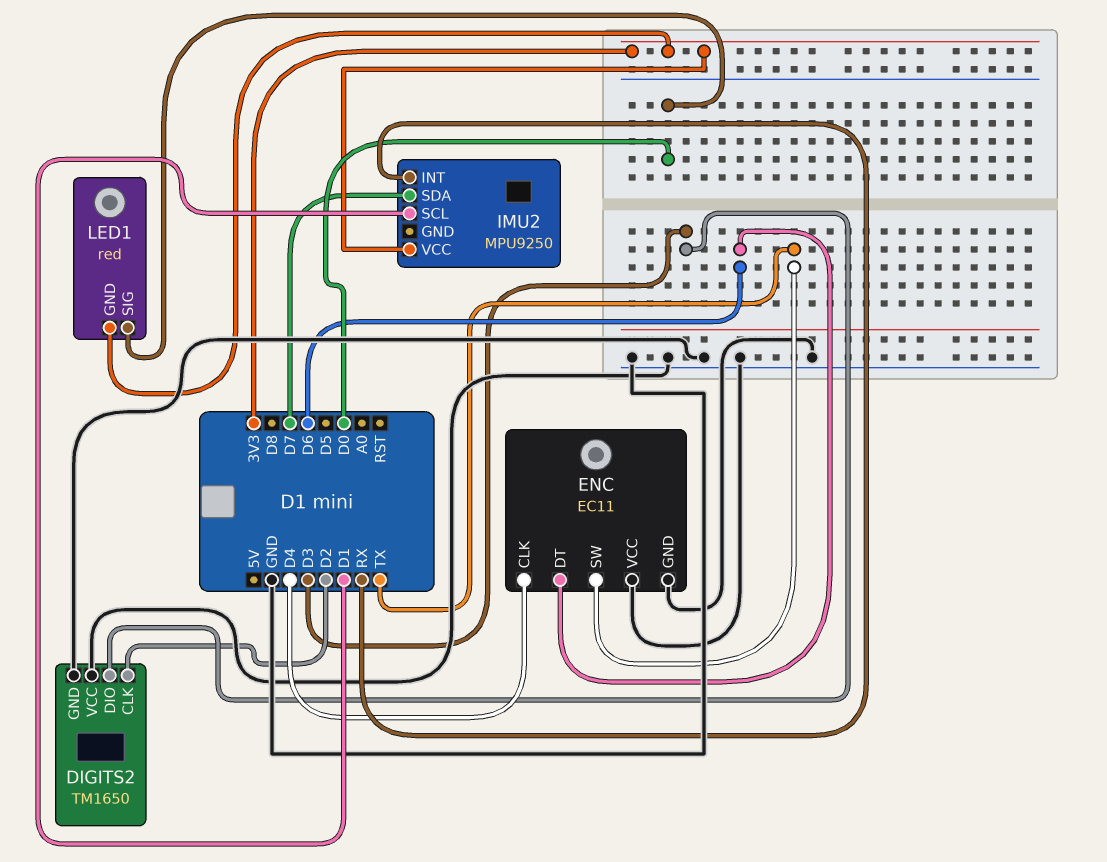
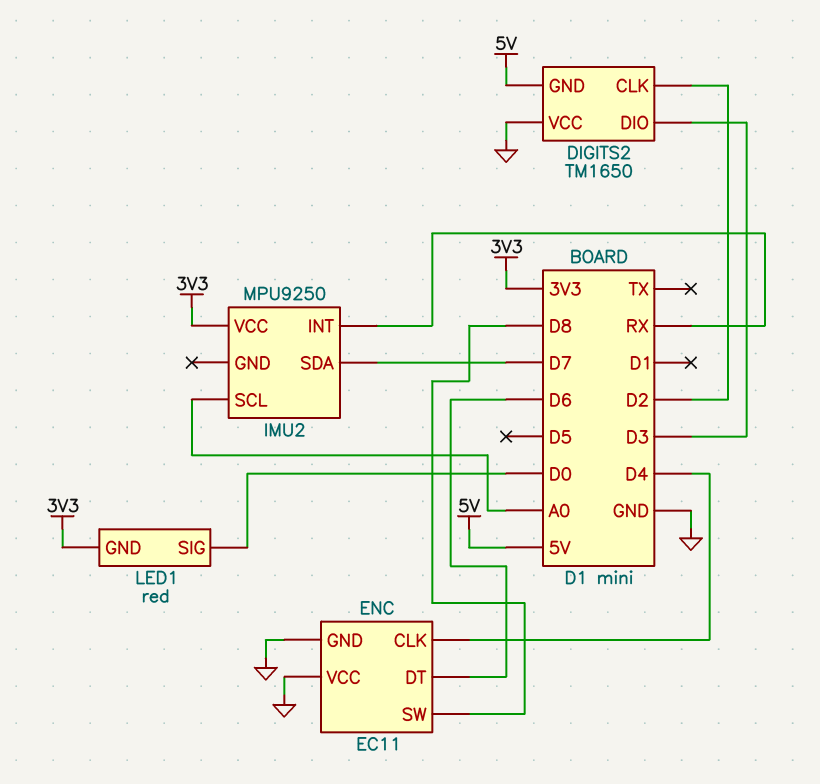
DIGITS2 pin GND: GND -> 5V
ENC pin SW: TX -> D8
IMU2 pin SCL: D1 -> A0

